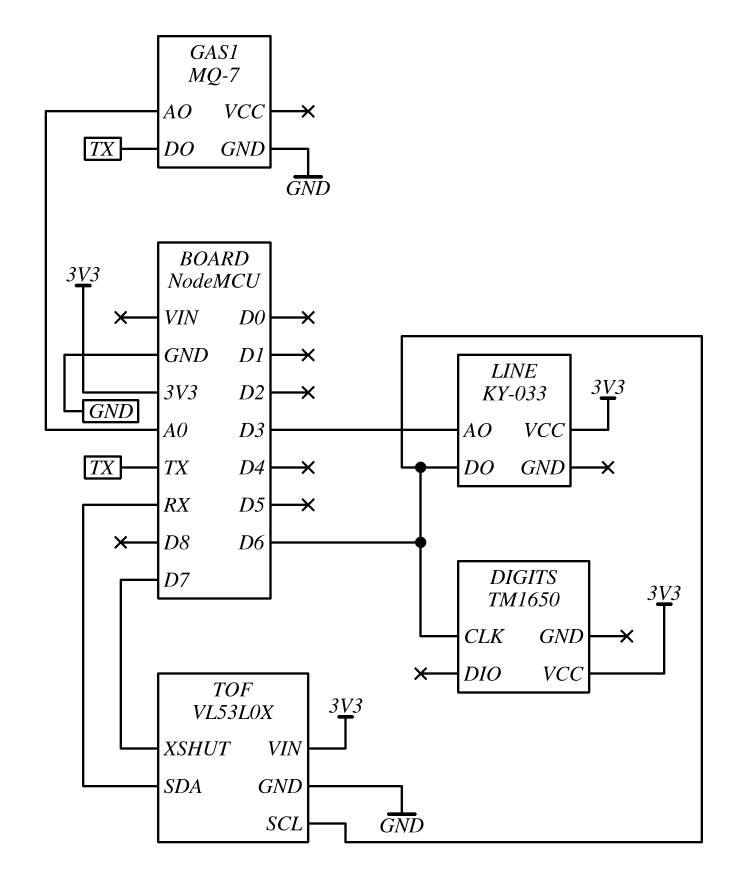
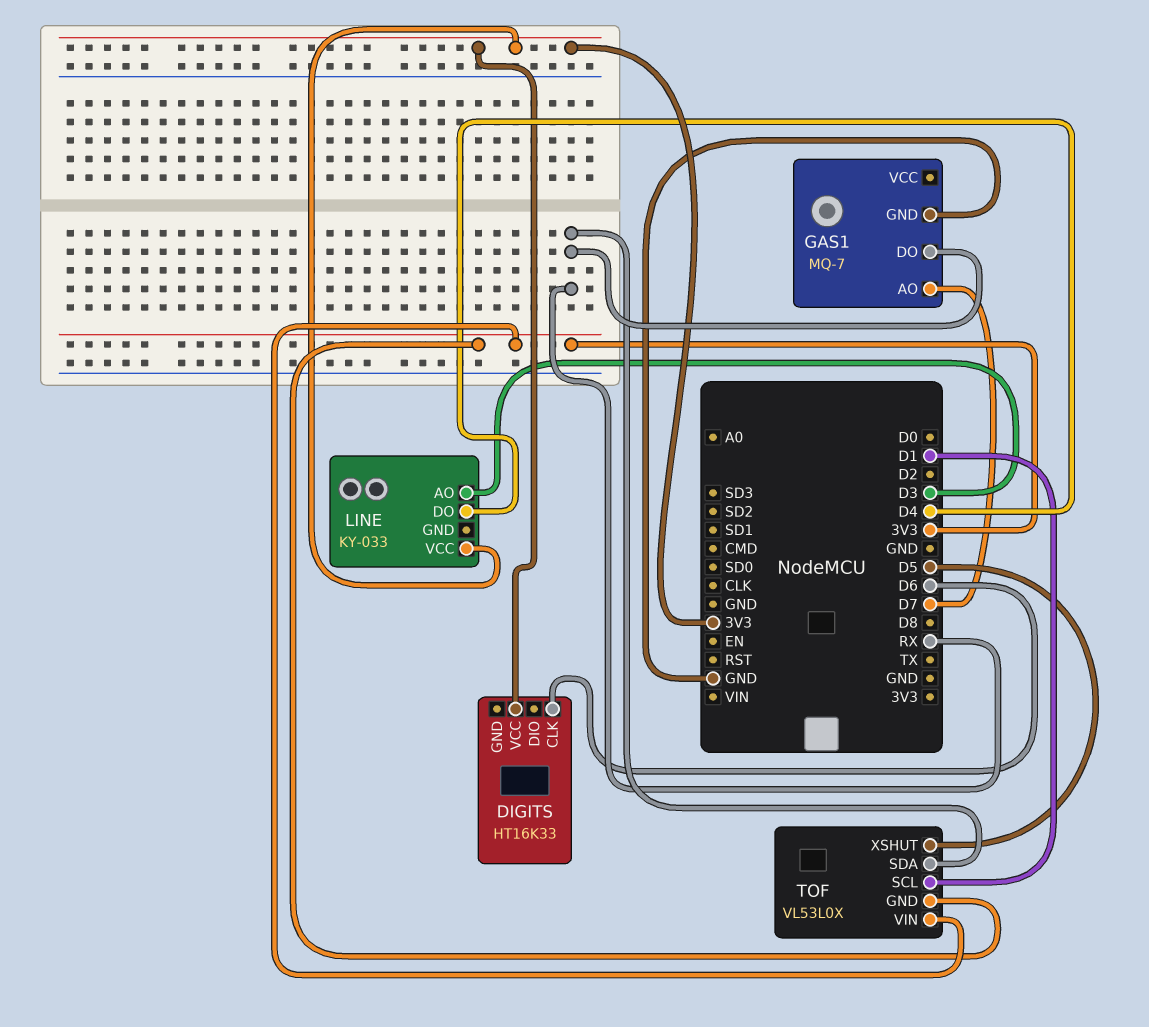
DIGITS: TM1650 -> HT16K33
GAS1 pin AO: A0 -> D7
GAS1 pin DO: TX -> RX
LINE pin DO: D6 -> D4
TOF pin GND: GND -> 3V3
TOF pin SCL: D6 -> D1
TOF pin XSHUT: D7 -> D5

